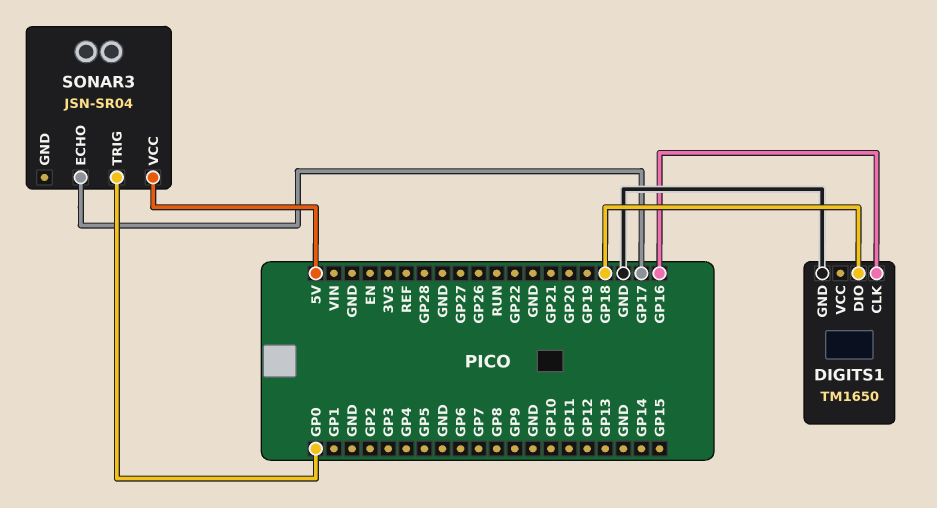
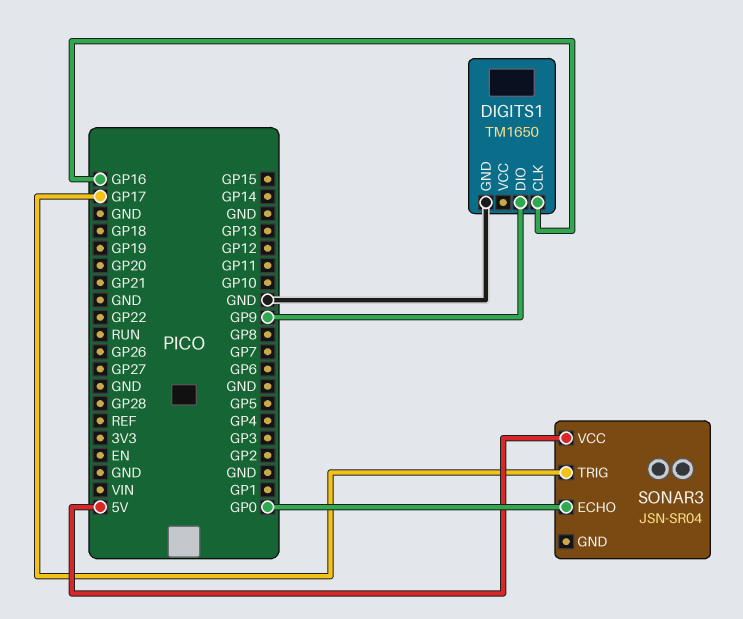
DIGITS1 pin DIO: GP18 -> GP9
SONAR3 pin ECHO: GP17 -> GP0
SONAR3 pin TRIG: GP0 -> GP17

